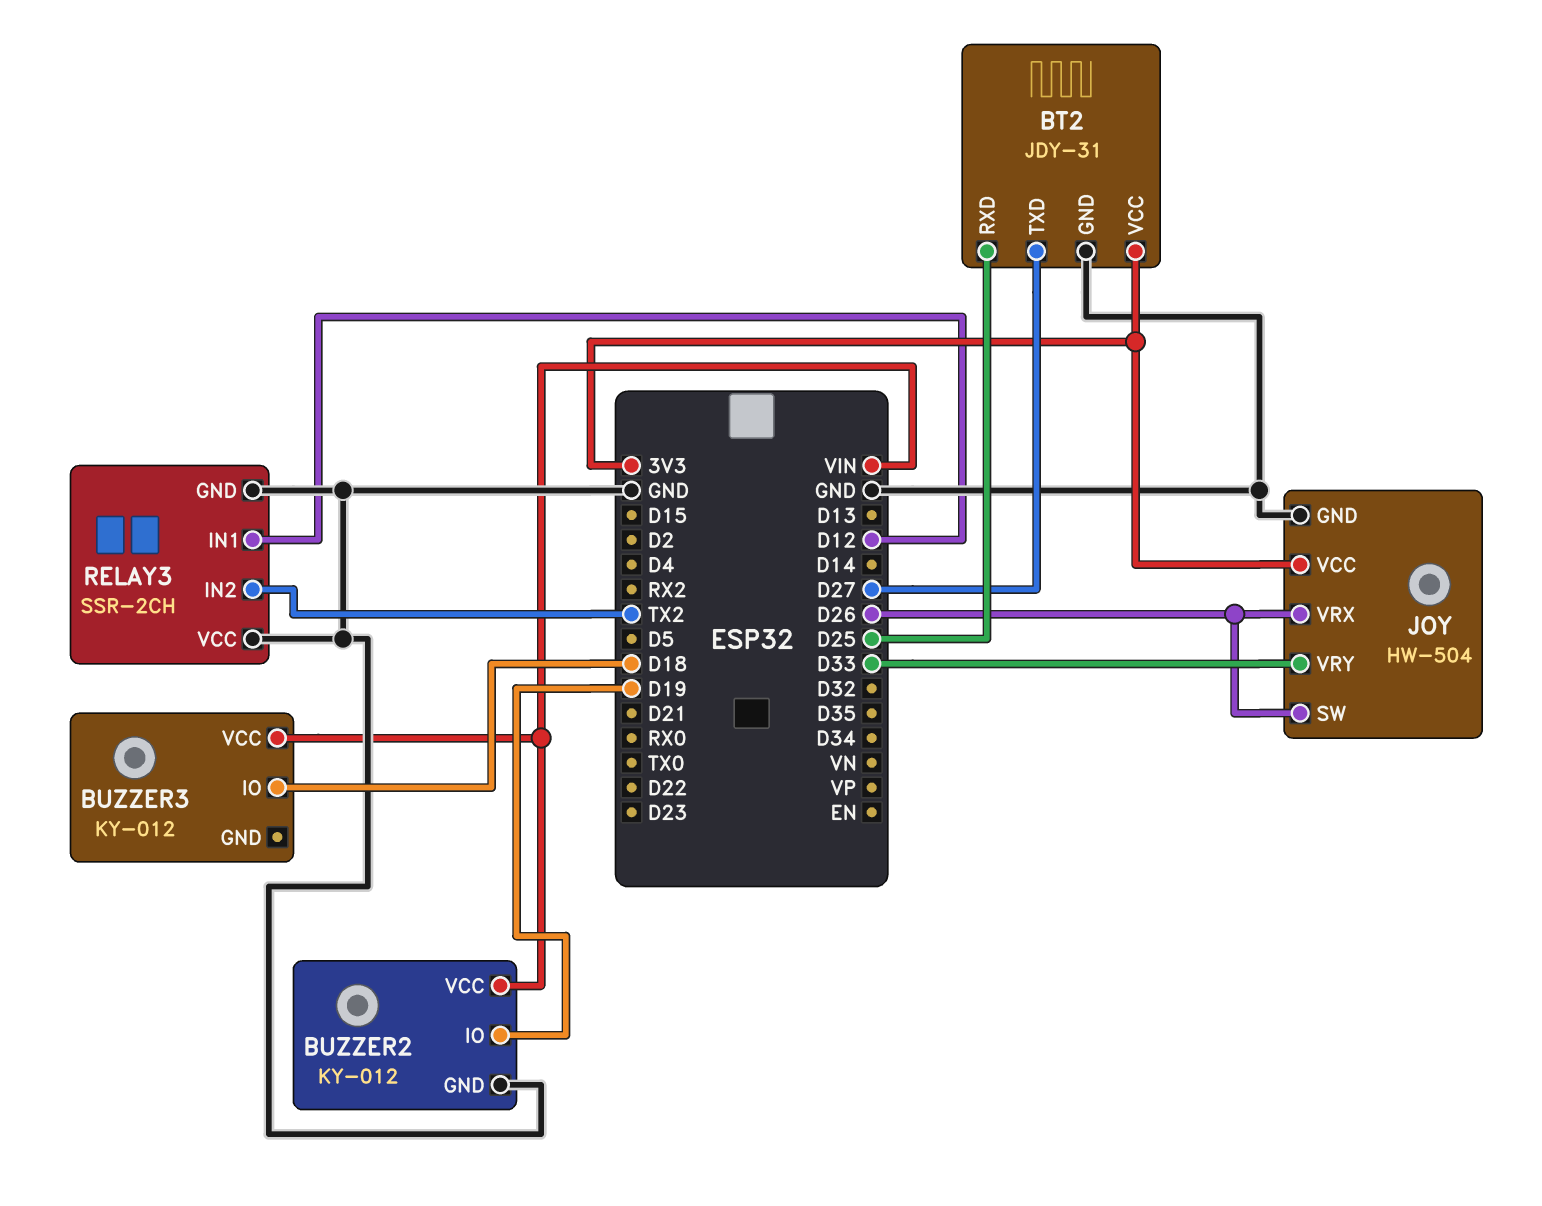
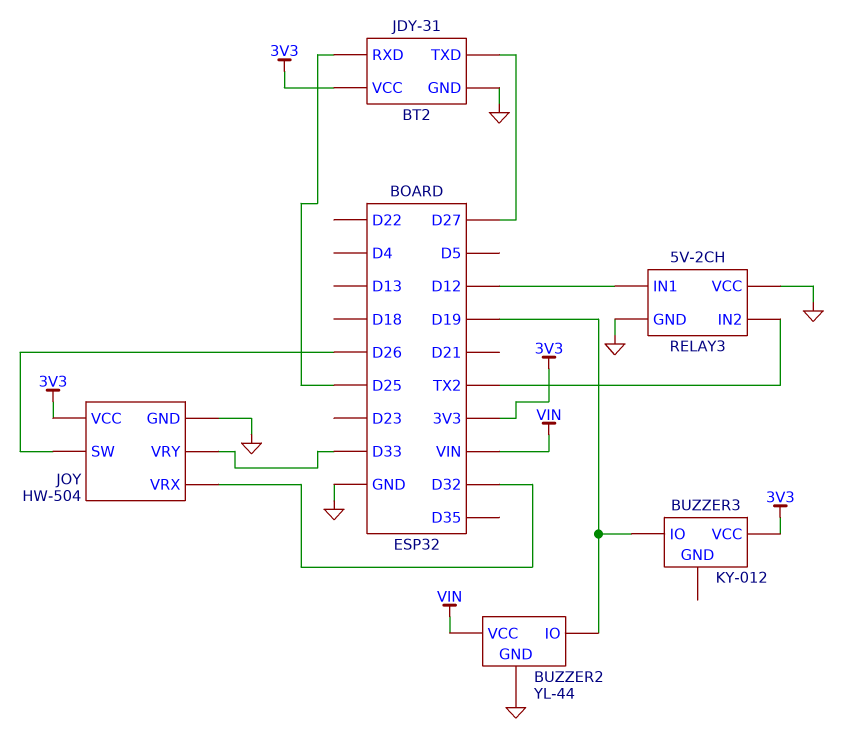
BUZZER2: KY-012 -> YL-44
BUZZER3 pin IO: D18 -> D19
BUZZER3 pin VCC: VIN -> 3V3
JOY pin VRX: D26 -> D32
RELAY3: SSR-2CH -> 5V-2CH

